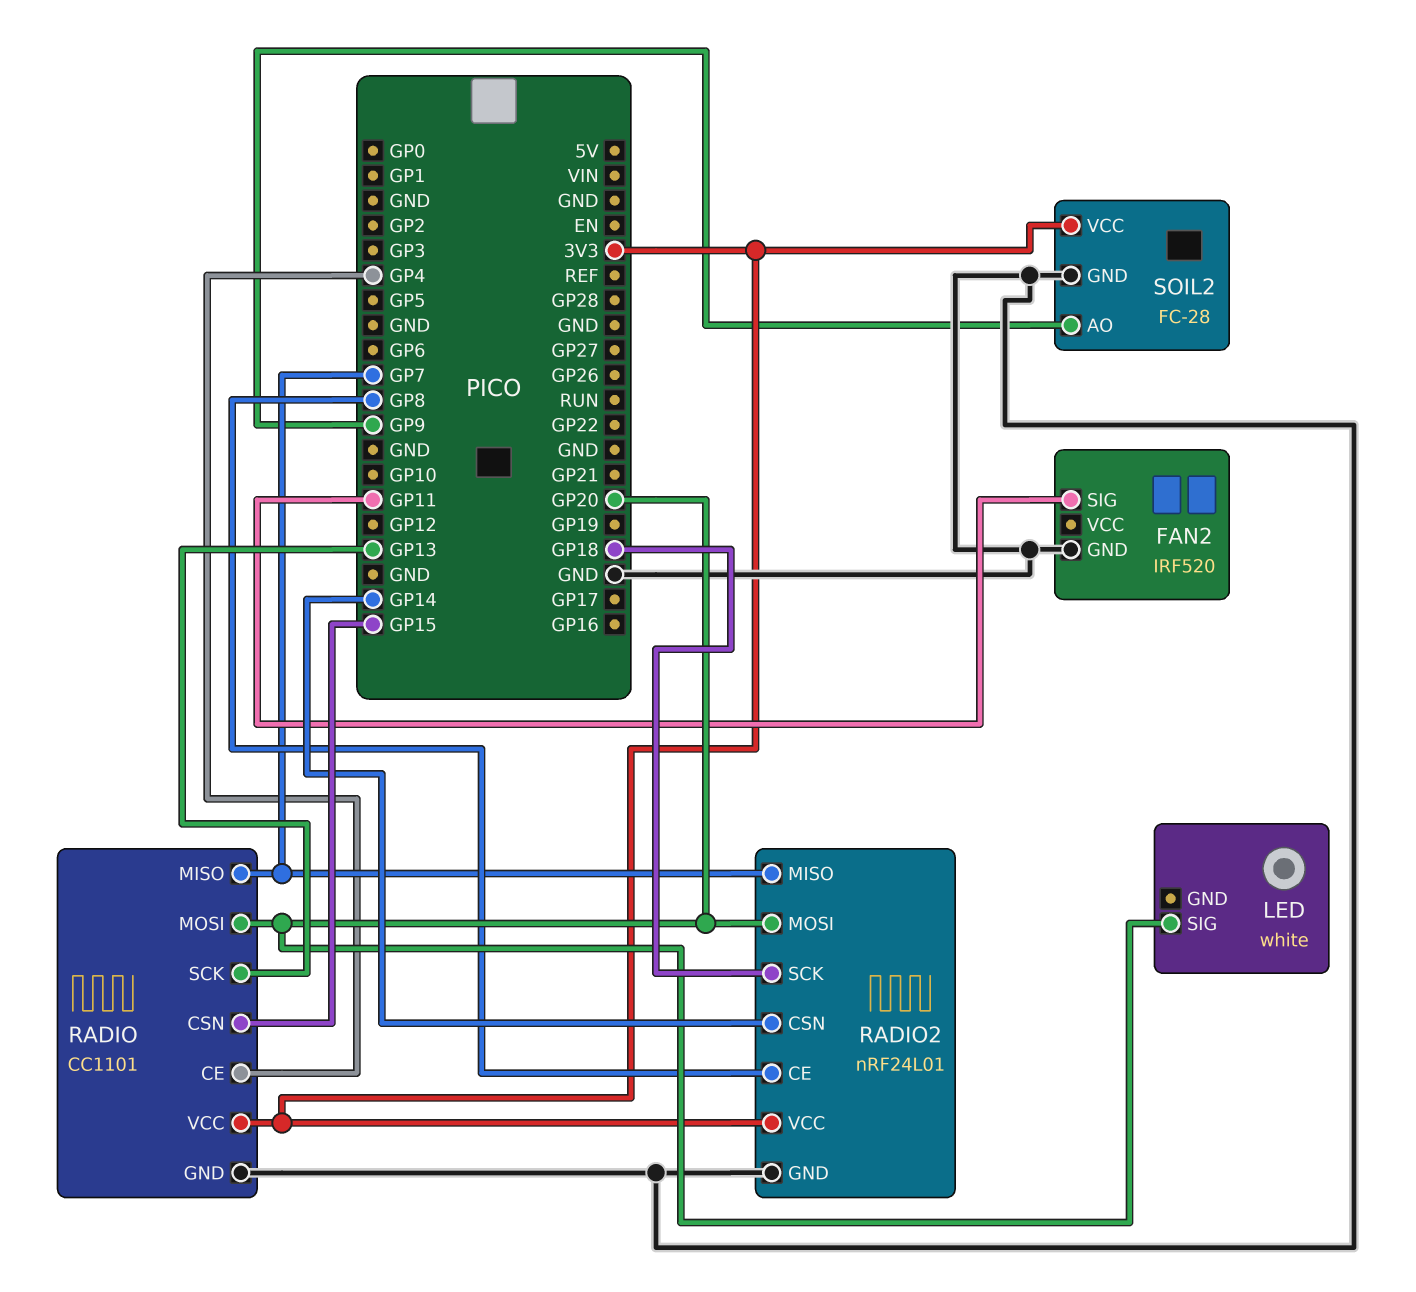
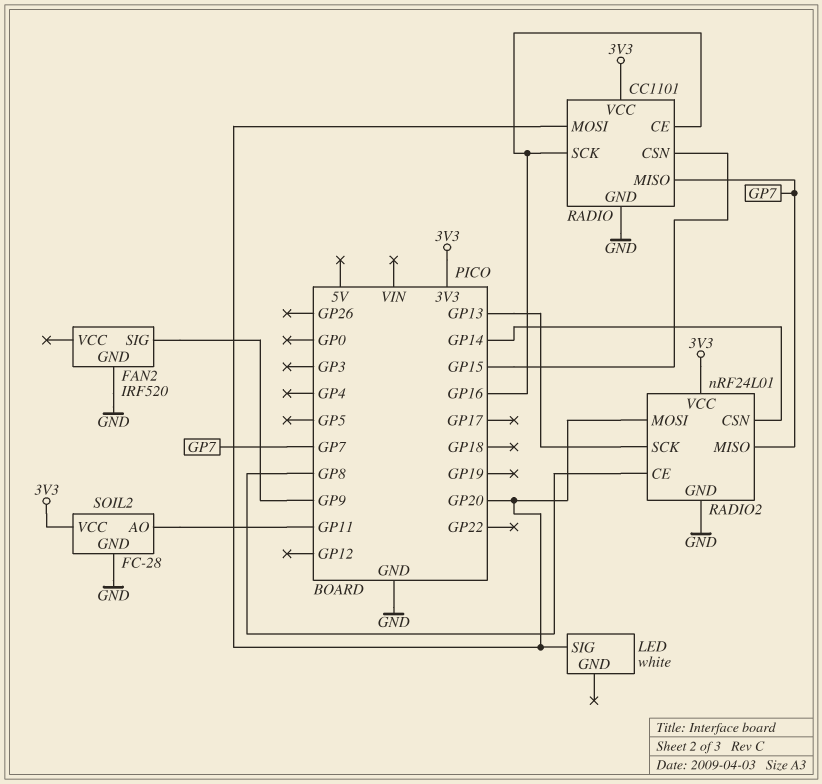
FAN2 pin SIG: GP11 -> GP9
RADIO pin CE: GP4 -> GP16
RADIO pin SCK: GP13 -> GP16
RADIO2 pin SCK: GP18 -> GP13
SOIL2 pin AO: GP9 -> GP11

